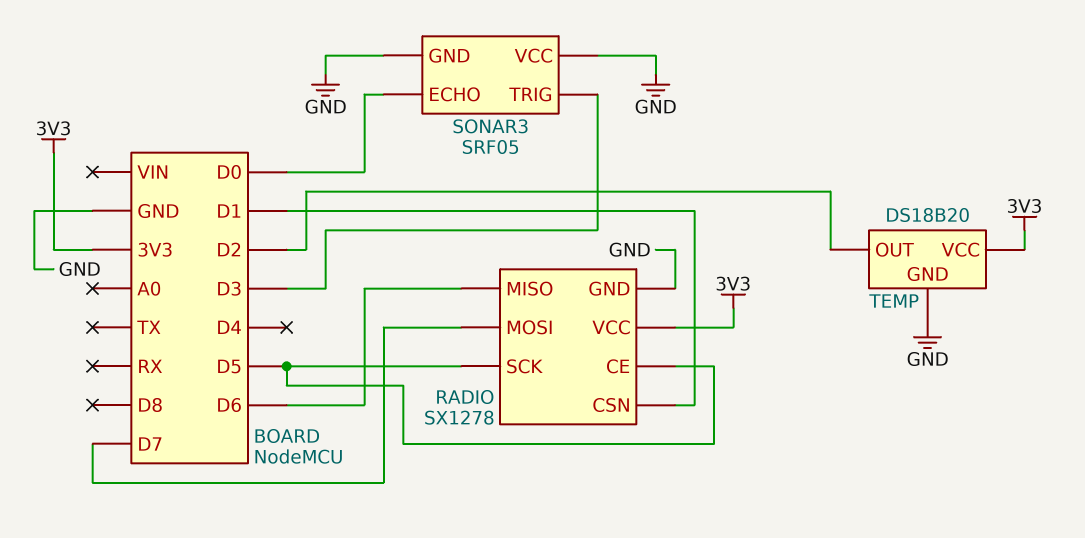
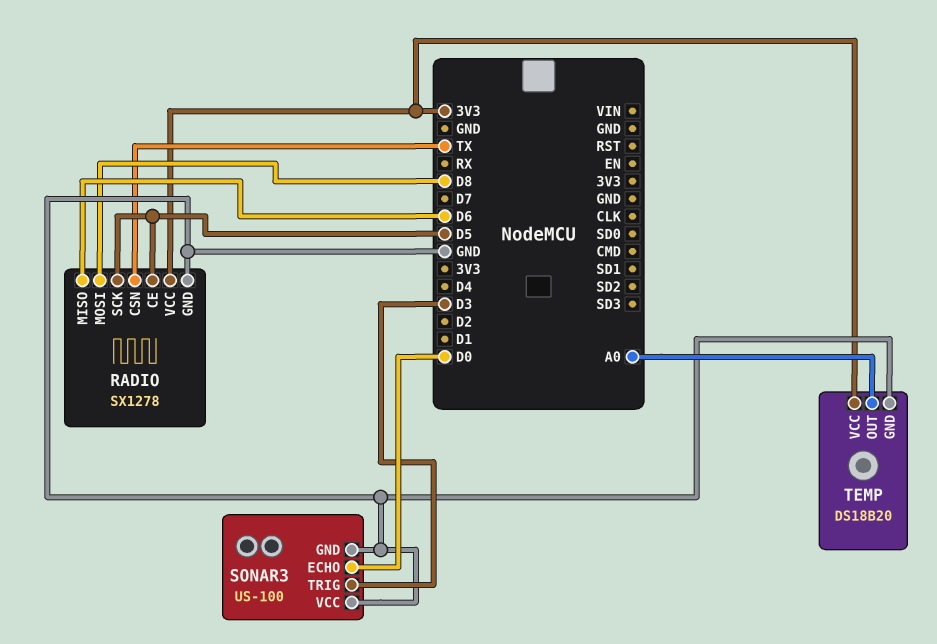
RADIO pin CSN: D1 -> TX
RADIO pin MOSI: D7 -> D8
SONAR3: SRF05 -> US-100
TEMP pin OUT: D2 -> A0

